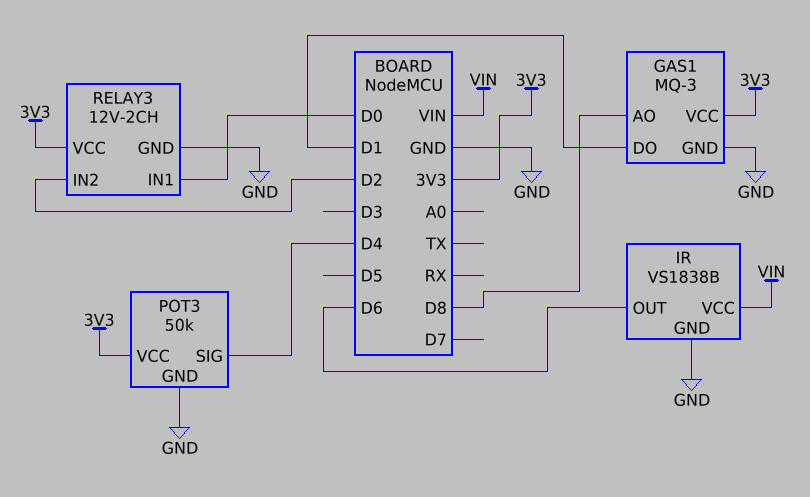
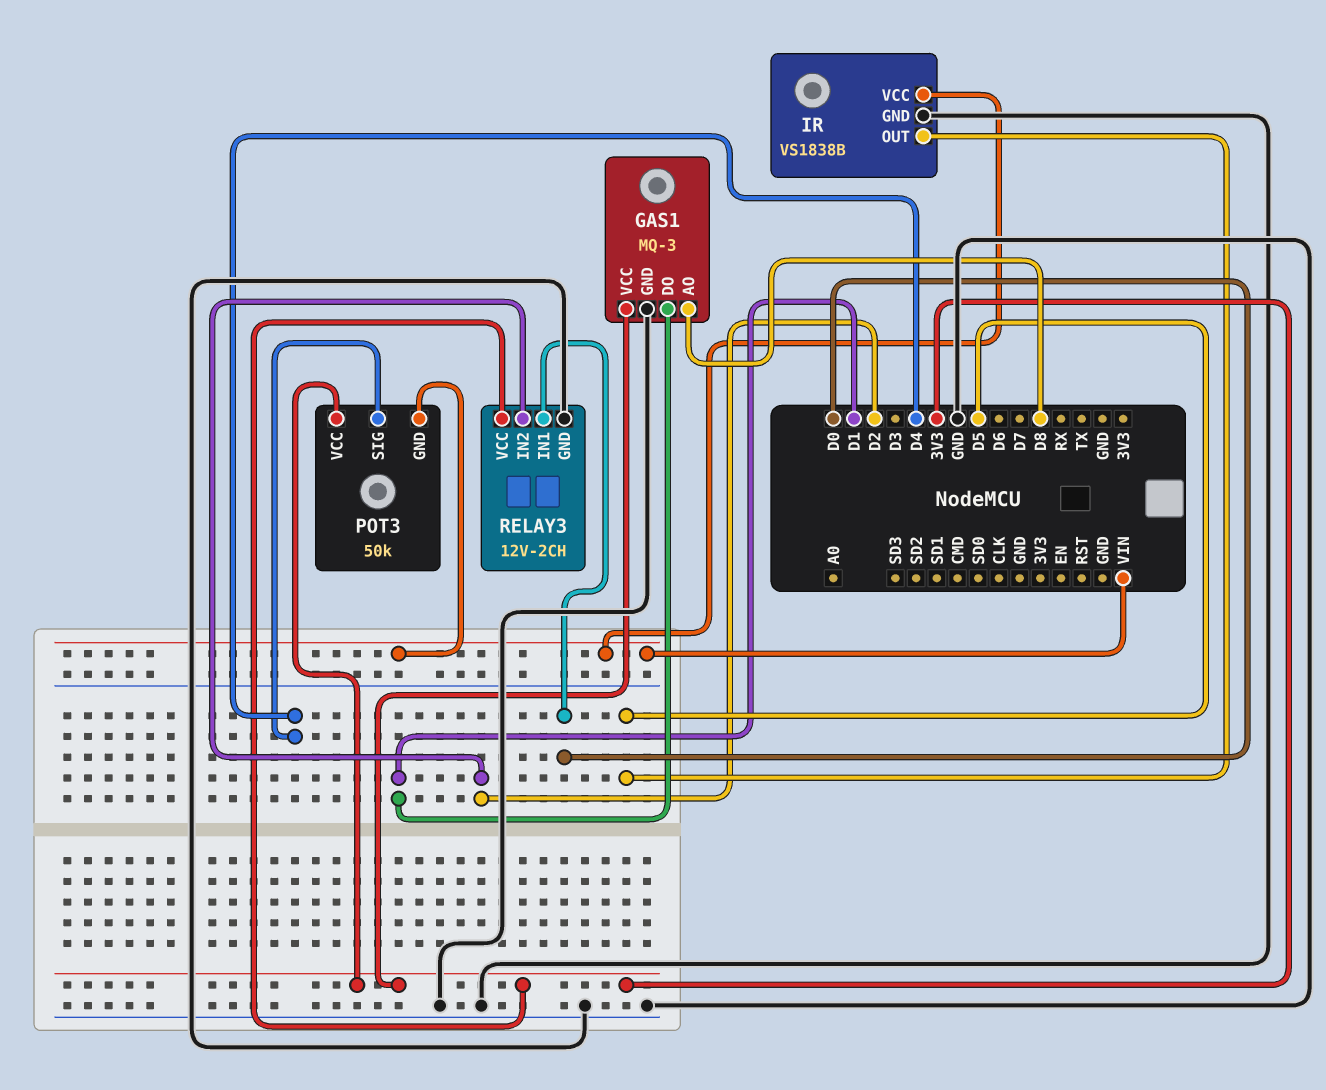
IR pin OUT: D6 -> D5
POT3 pin GND: GND -> VIN

